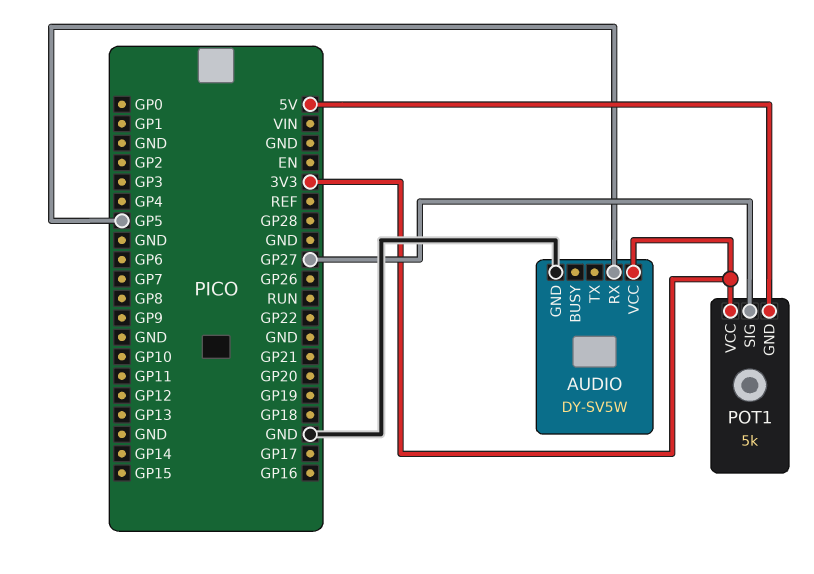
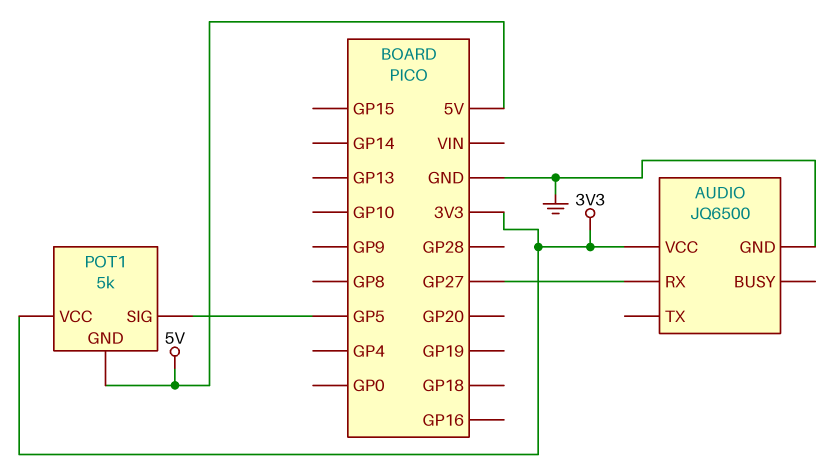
AUDIO: DY-SV5W -> JQ6500
AUDIO pin RX: GP5 -> GP27
POT1 pin SIG: GP27 -> GP5

